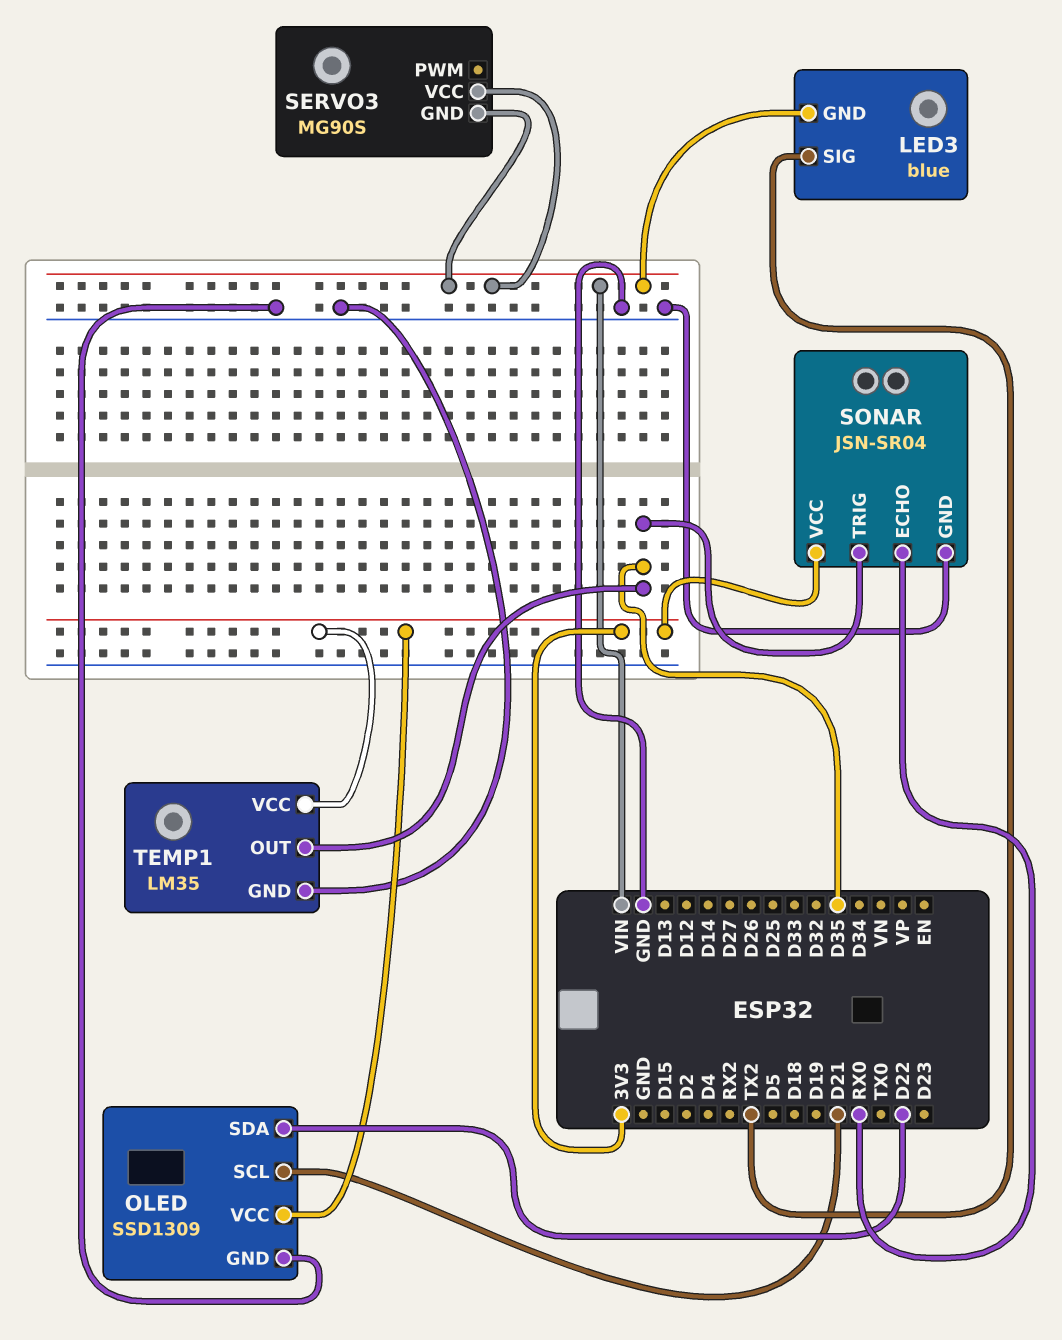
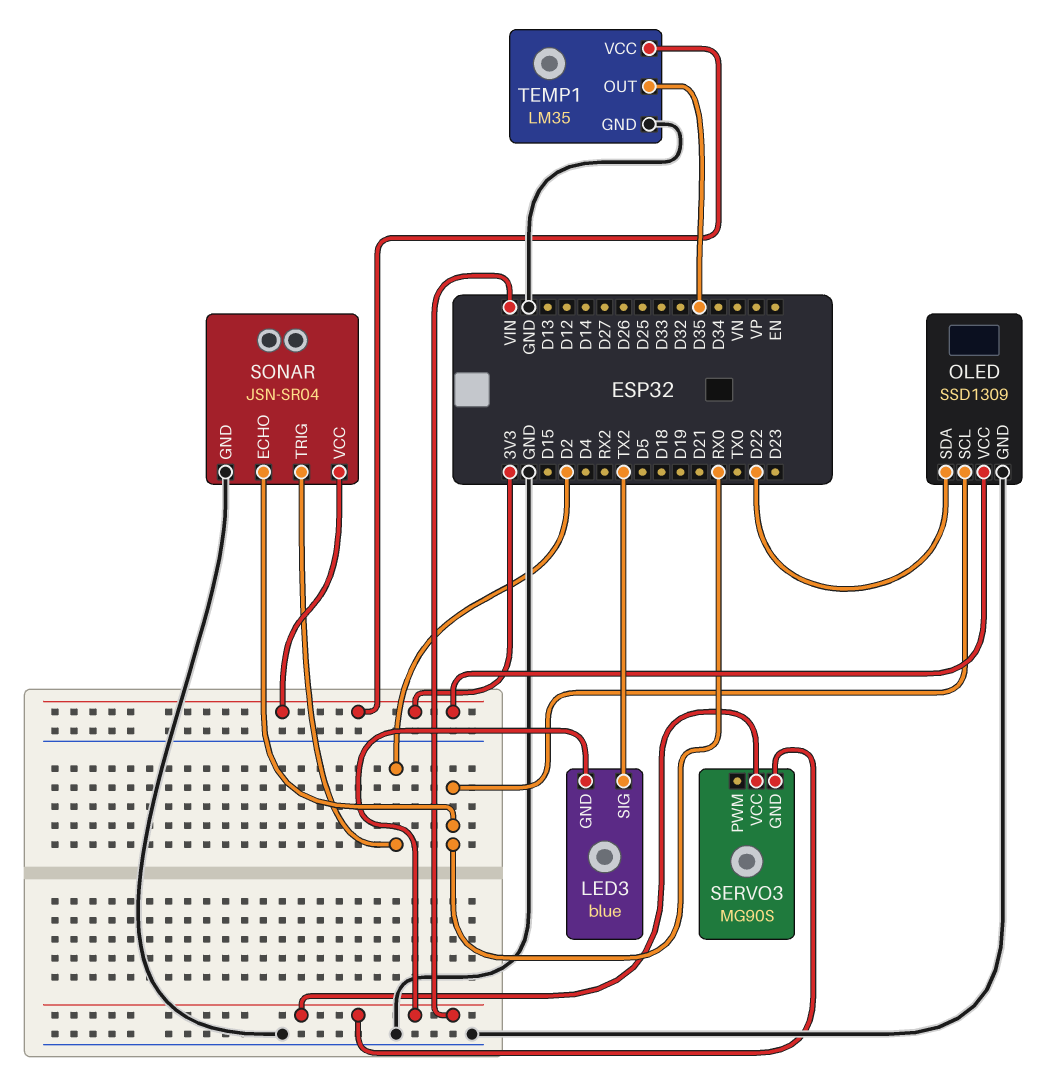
OLED pin SCL: D21 -> RX0
SONAR pin TRIG: D35 -> D2

